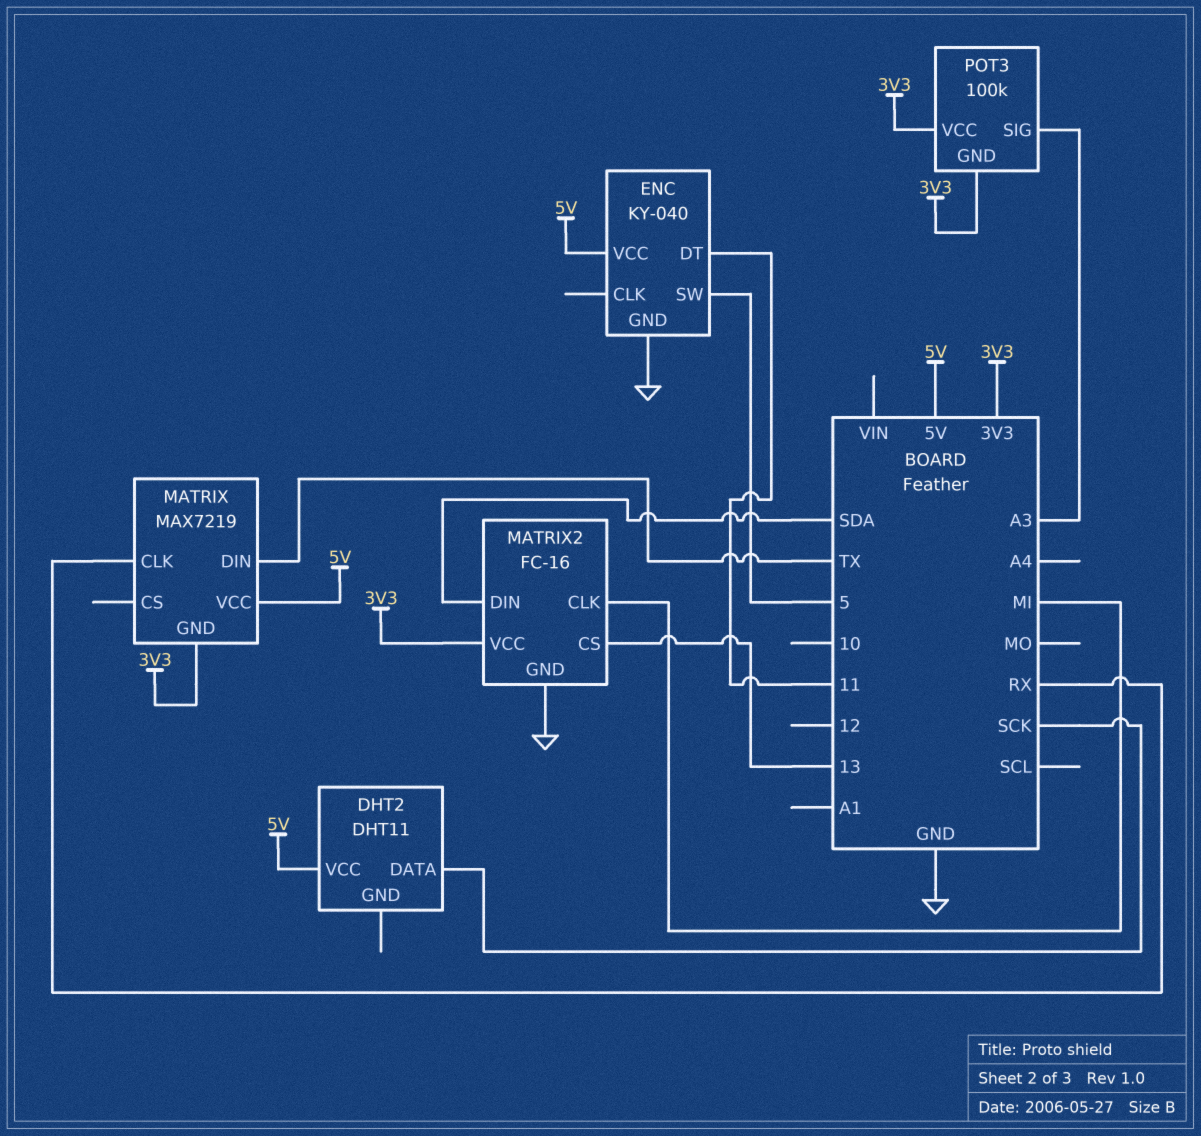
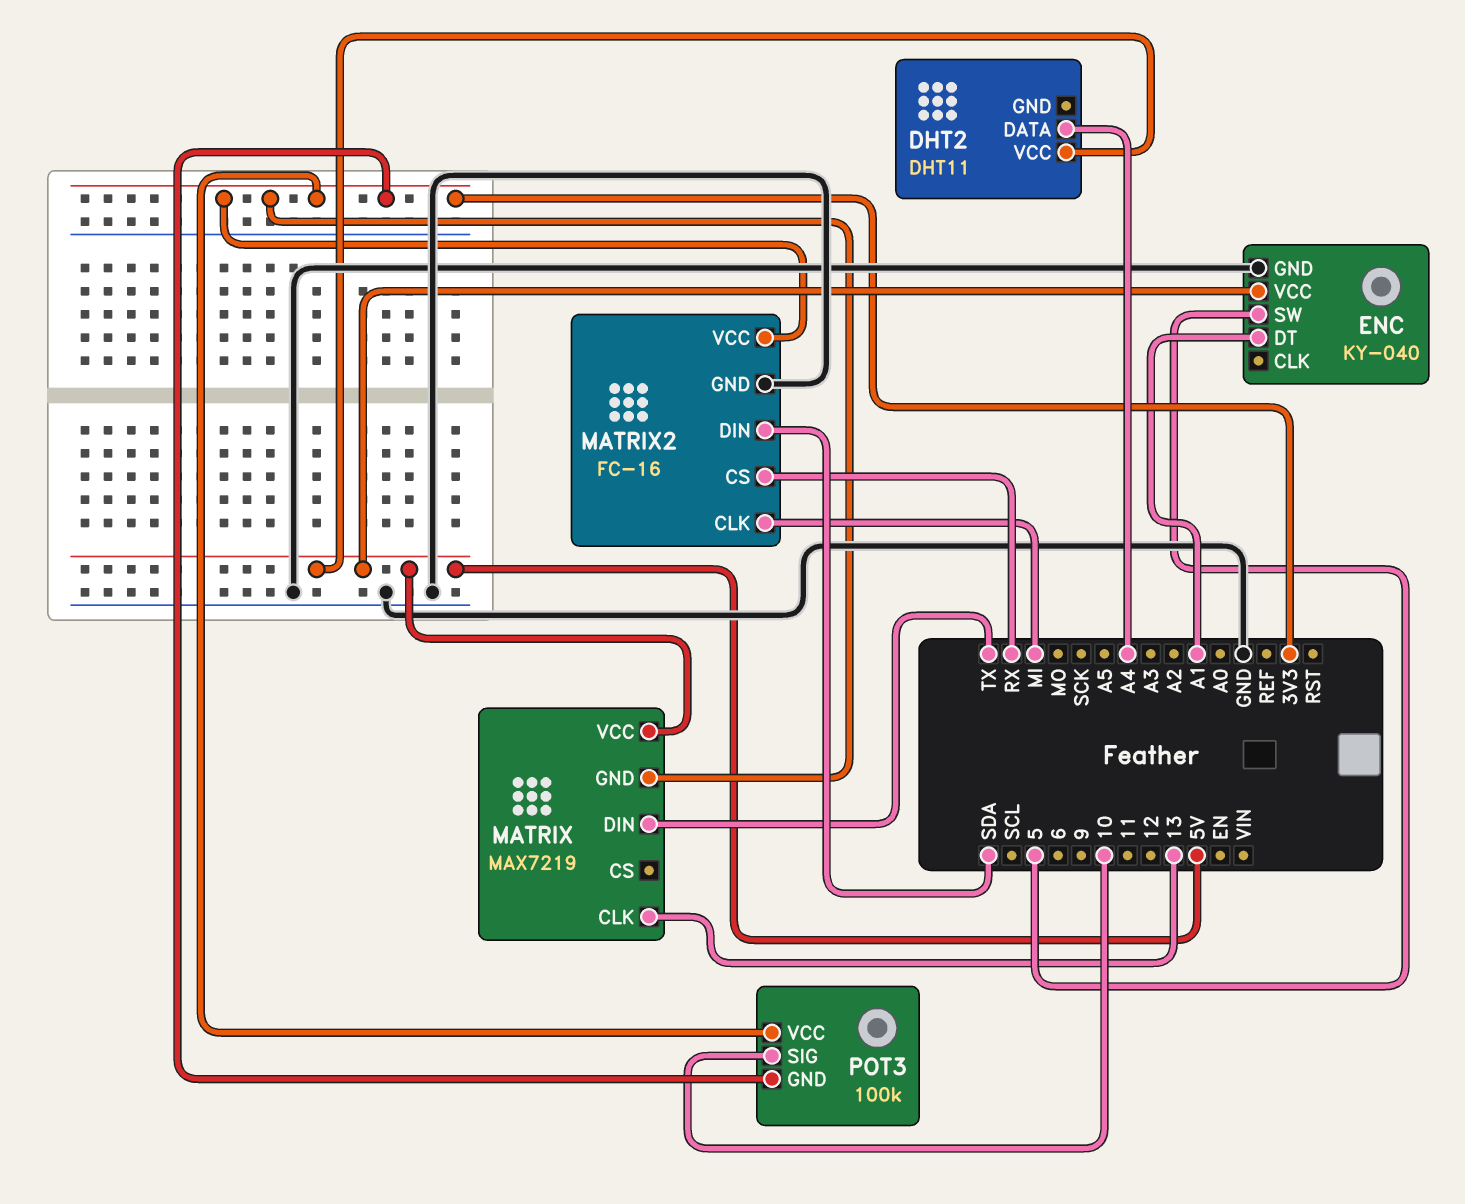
DHT2 pin DATA: SCK -> A4
ENC pin DT: 11 -> A1
MATRIX pin CLK: RX -> 13
MATRIX2 pin CS: 13 -> RX
POT3 pin SIG: A3 -> 10

